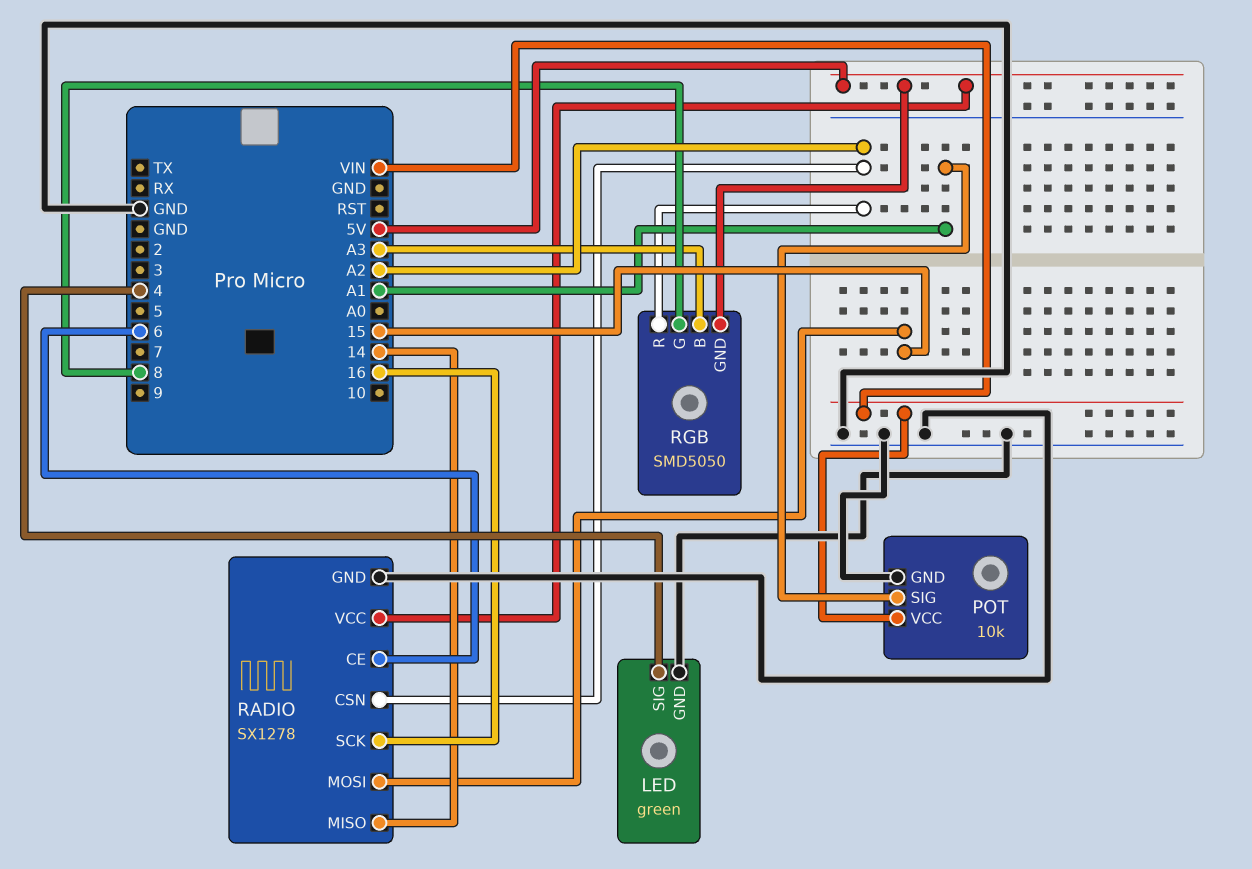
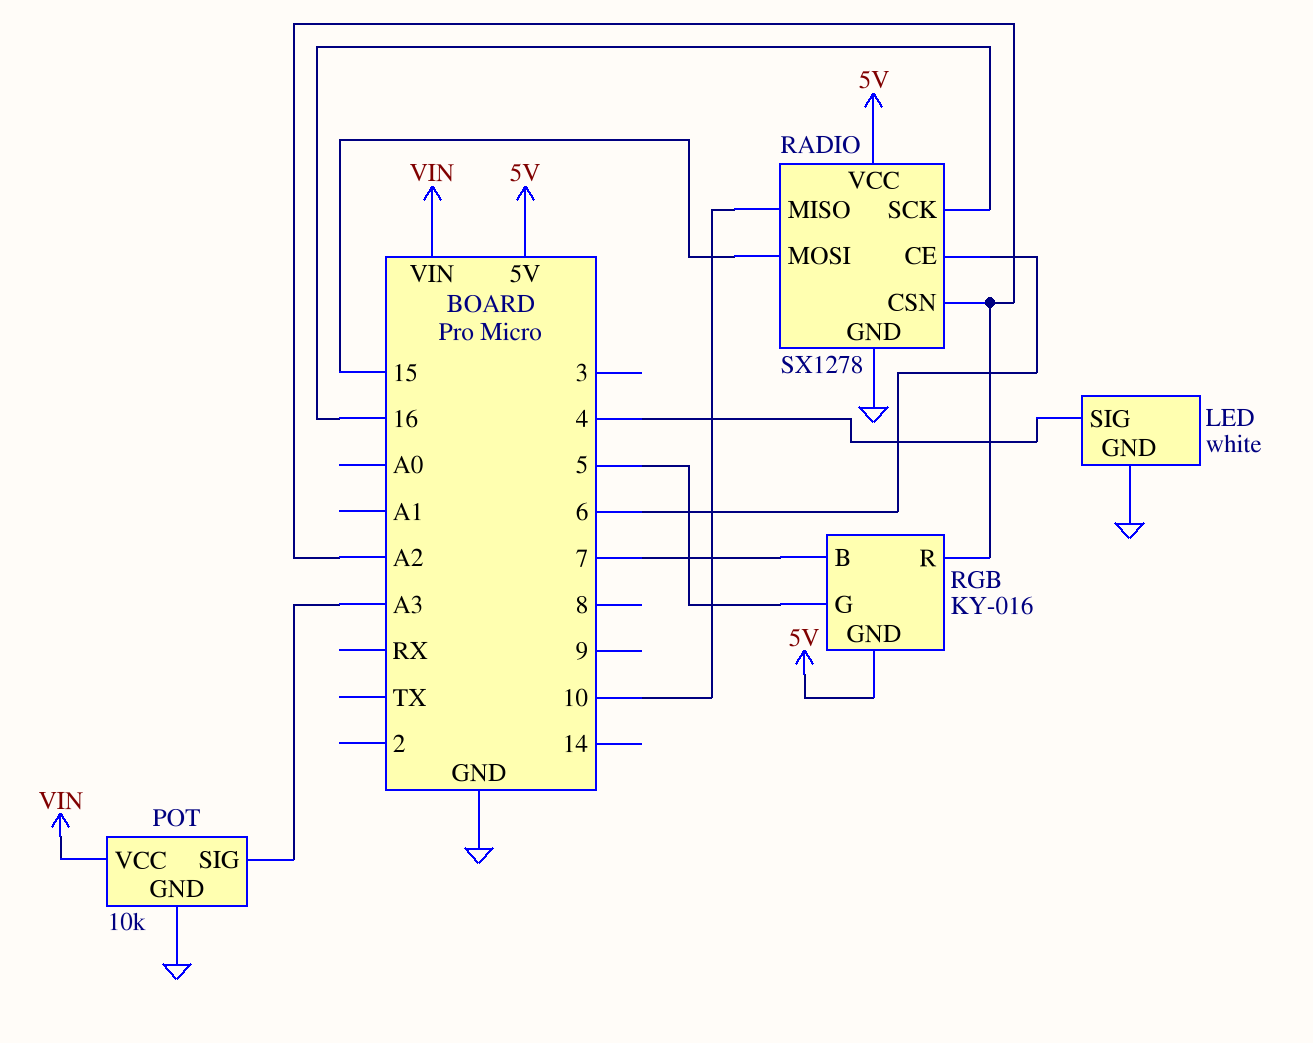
LED: green -> white
POT pin SIG: A1 -> A3
RADIO pin MISO: 14 -> 10
RGB: SMD5050 -> KY-016
RGB pin B: A3 -> 7
RGB pin G: 8 -> 5

